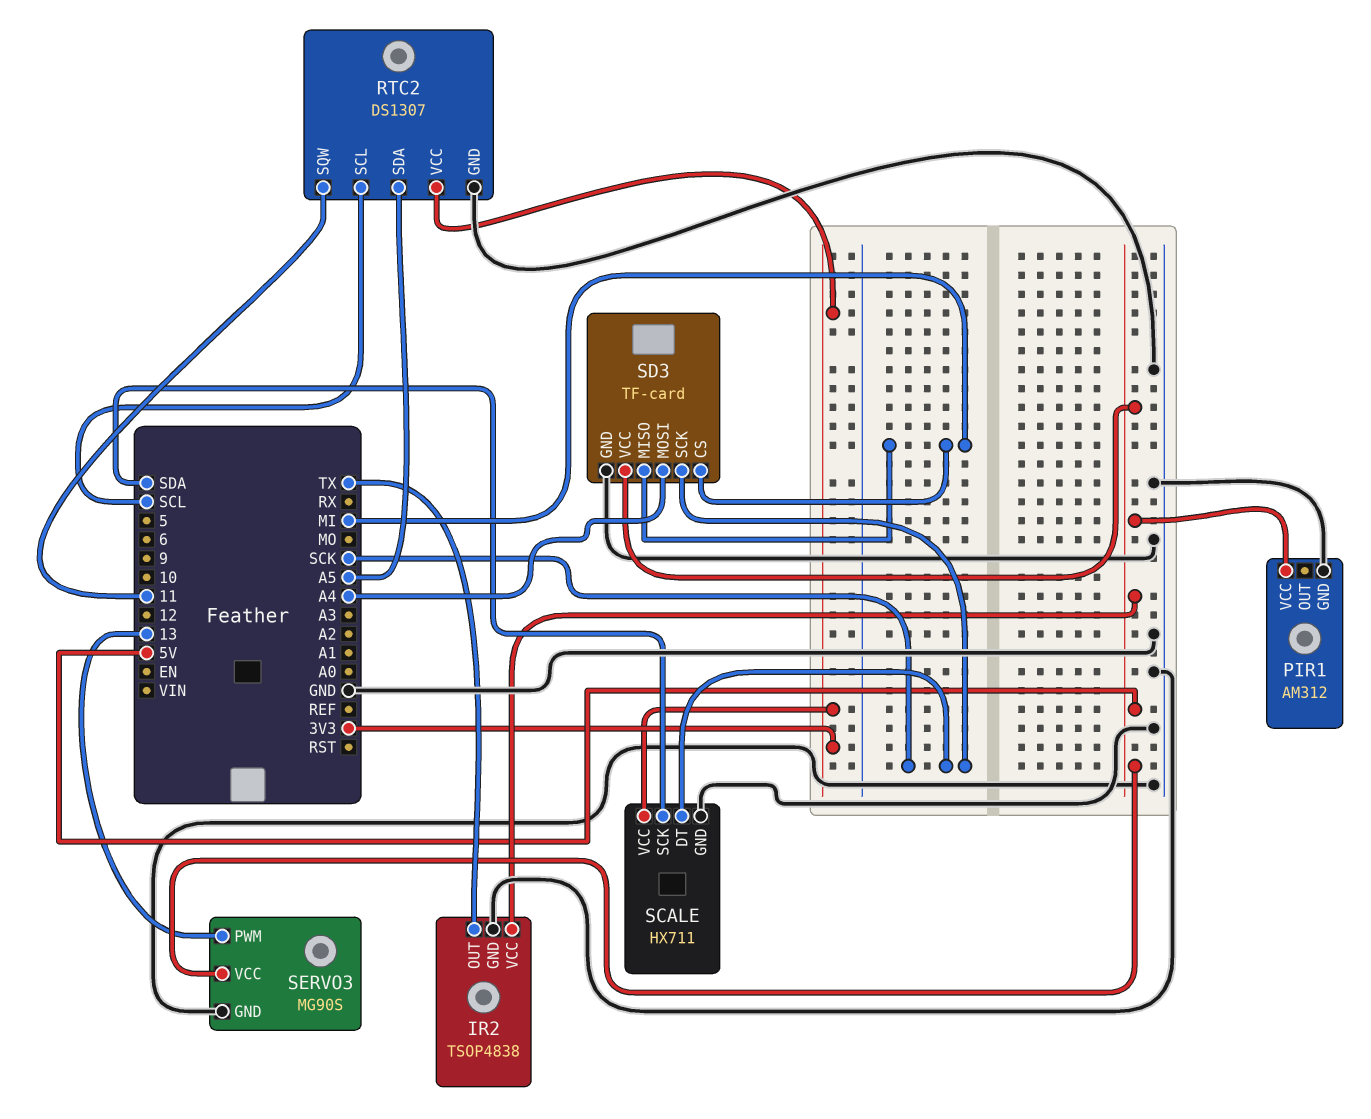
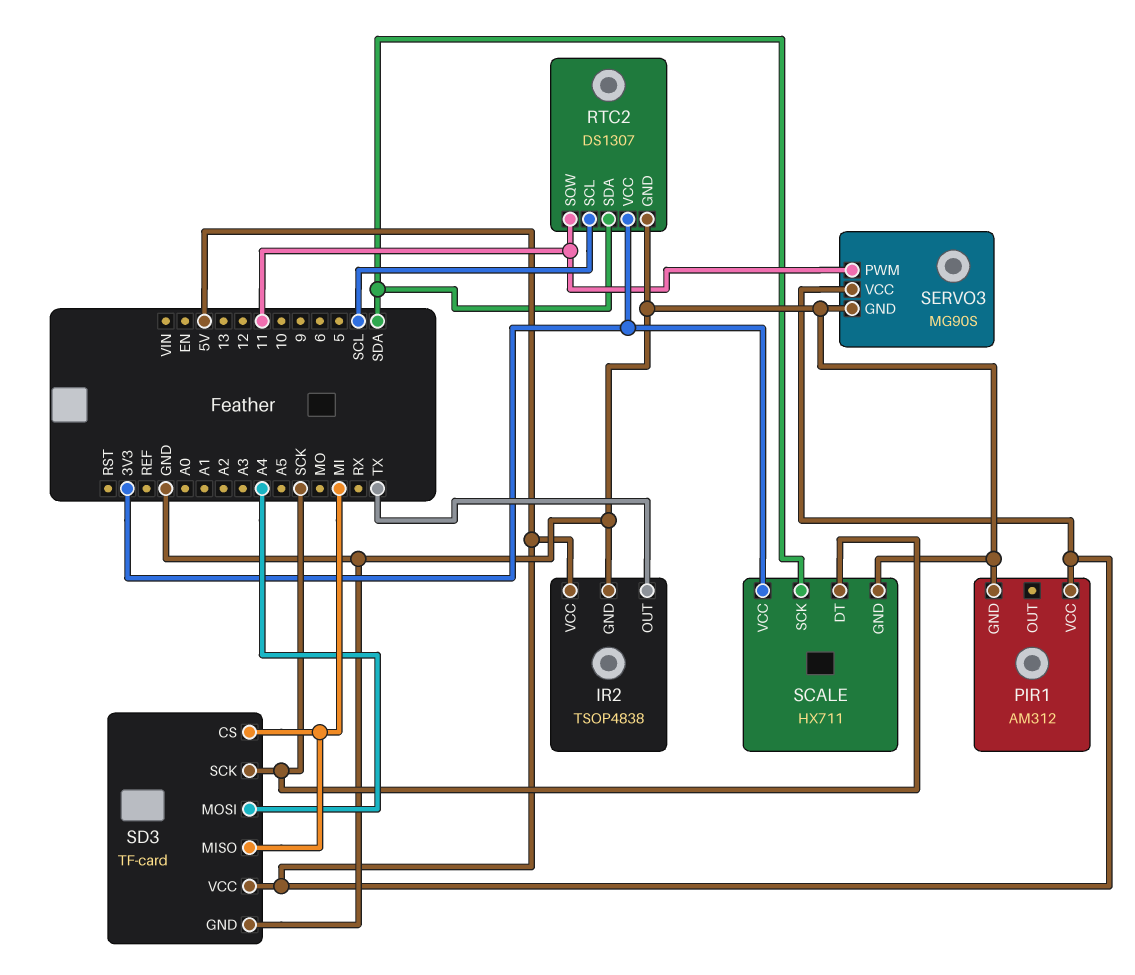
RTC2 pin SDA: A5 -> SDA
SERVO3 pin PWM: 13 -> 11

